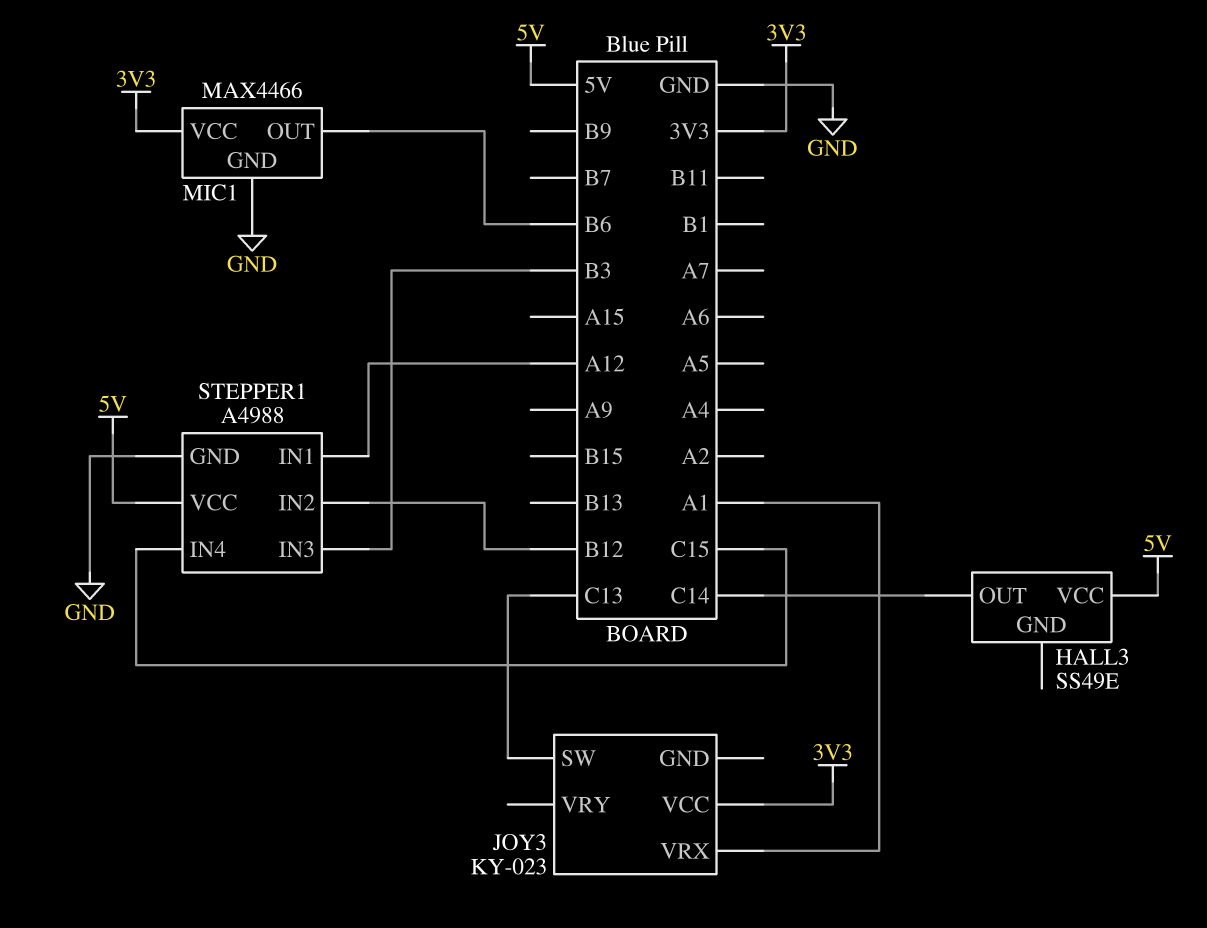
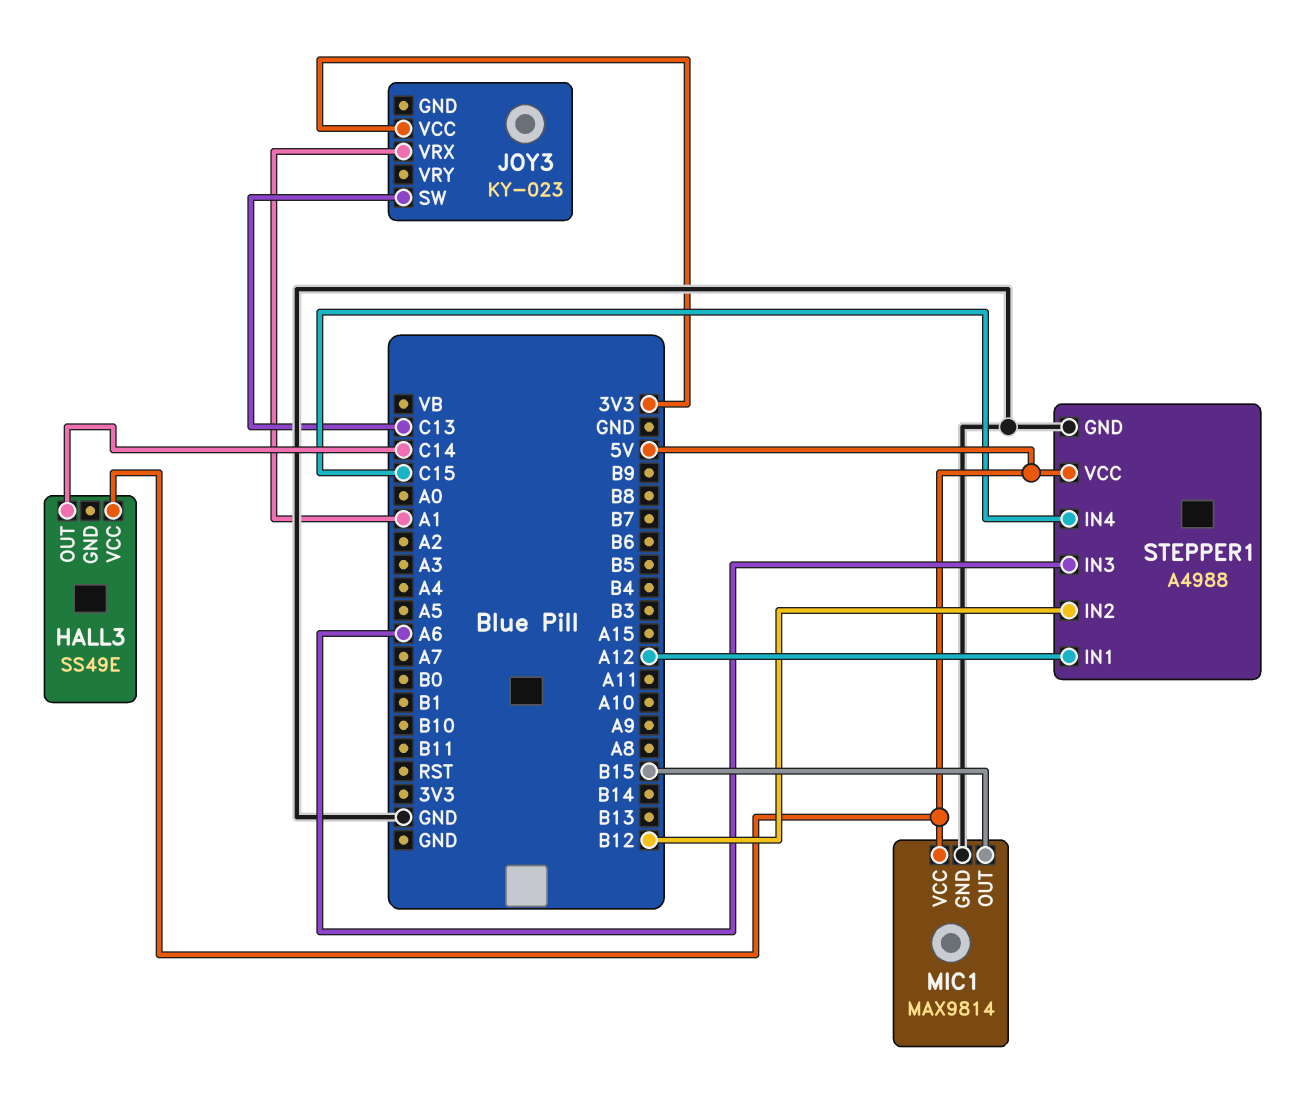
MIC1: MAX4466 -> MAX9814
MIC1 pin OUT: B6 -> B15
MIC1 pin VCC: 3V3 -> 5V
STEPPER1 pin IN3: B3 -> A6

